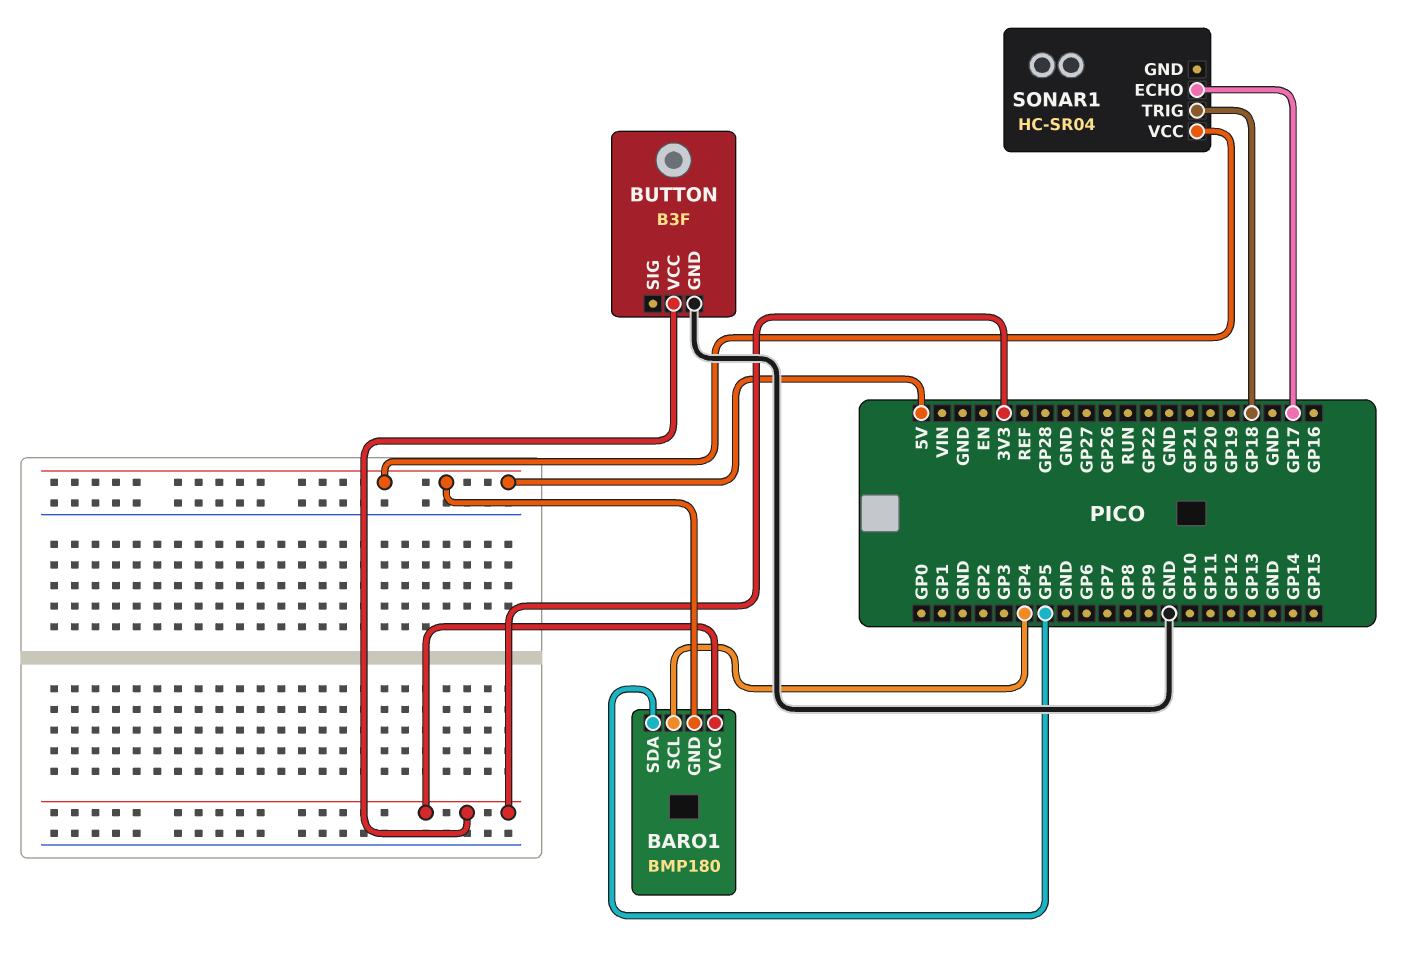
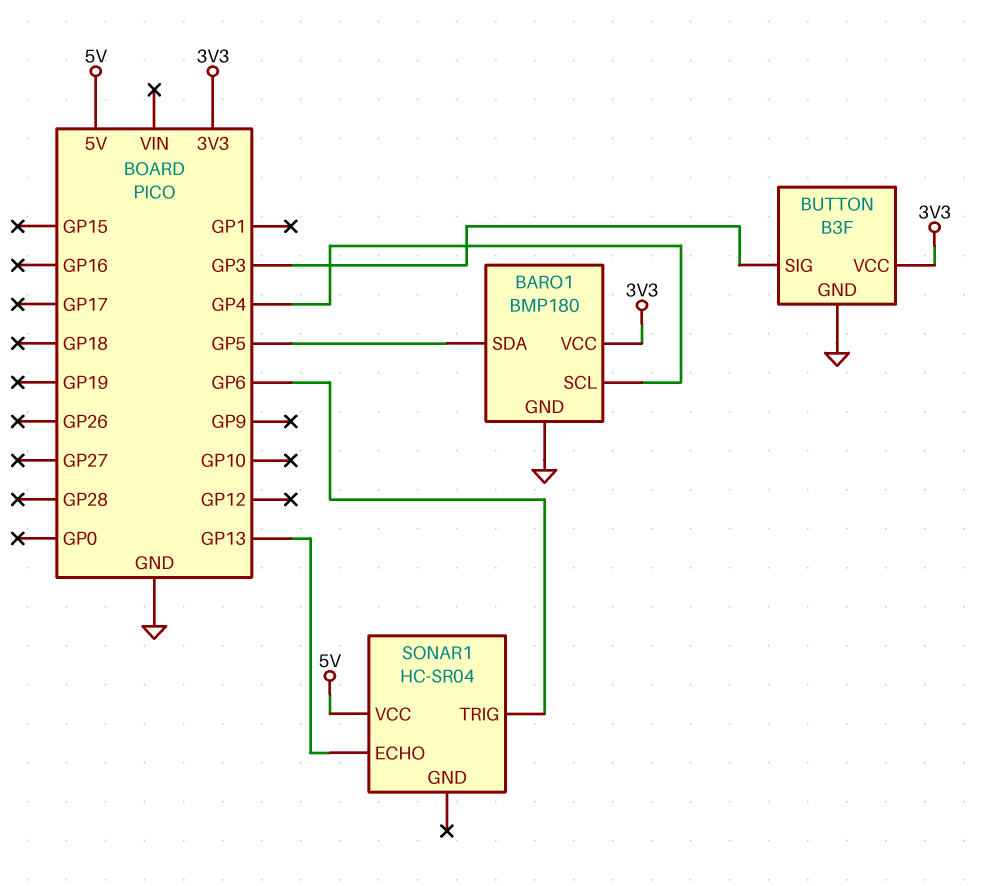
BARO1 pin GND: 5V -> GND
BUTTON pin SIG: none -> GP3
SONAR1 pin ECHO: GP17 -> GP13
SONAR1 pin TRIG: GP18 -> GP6

